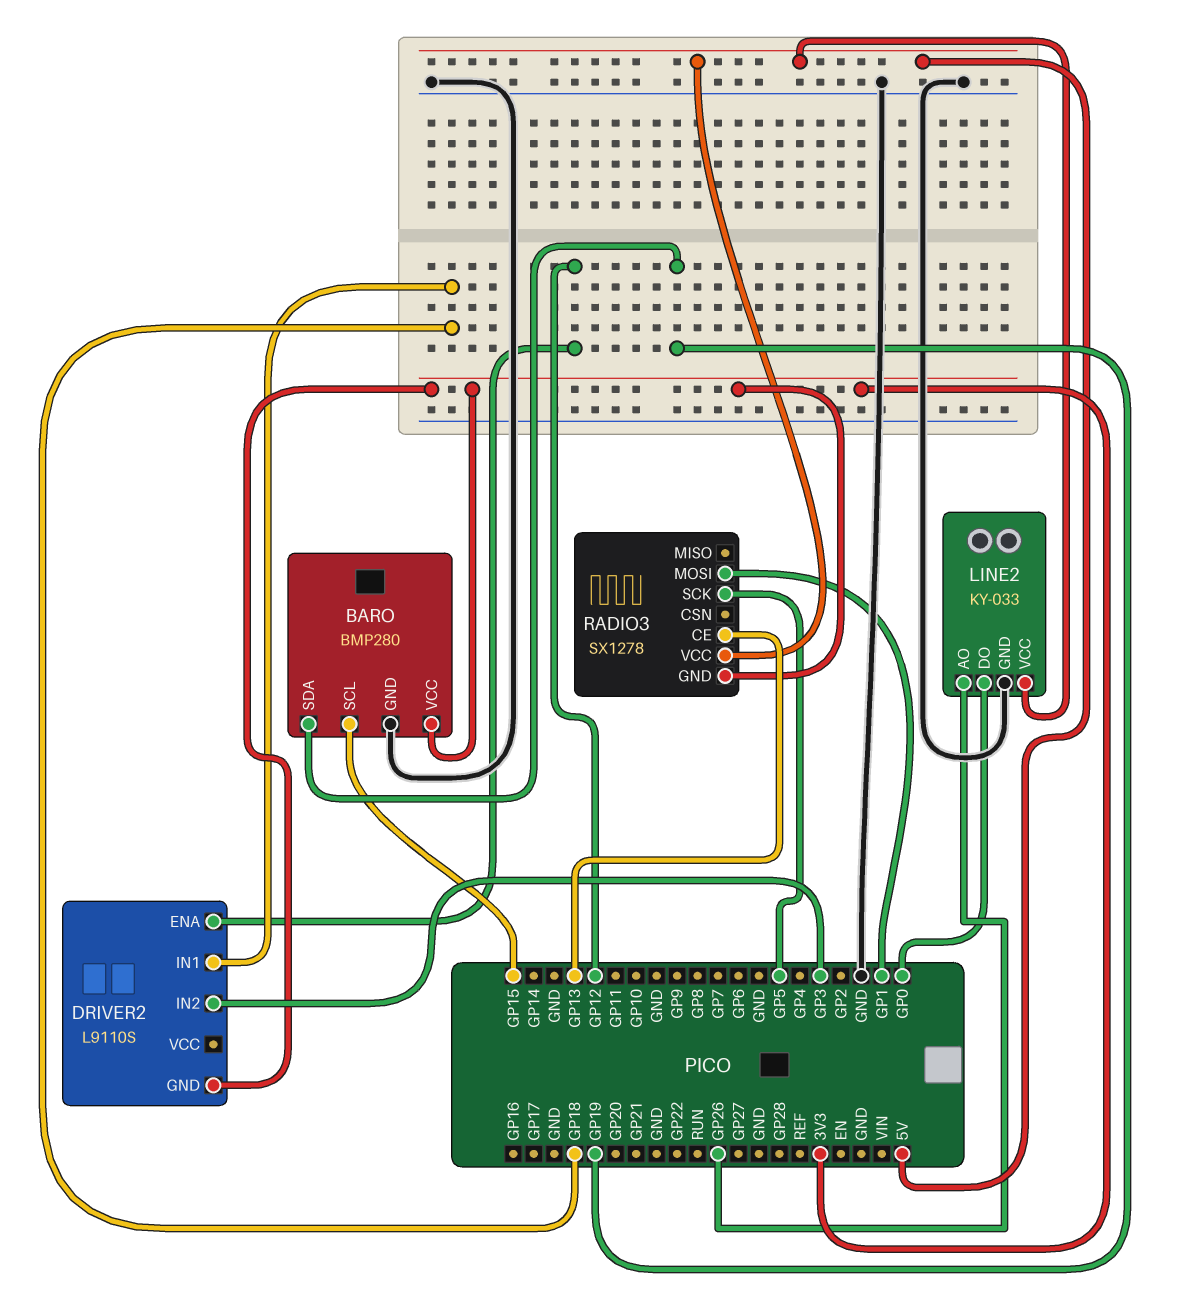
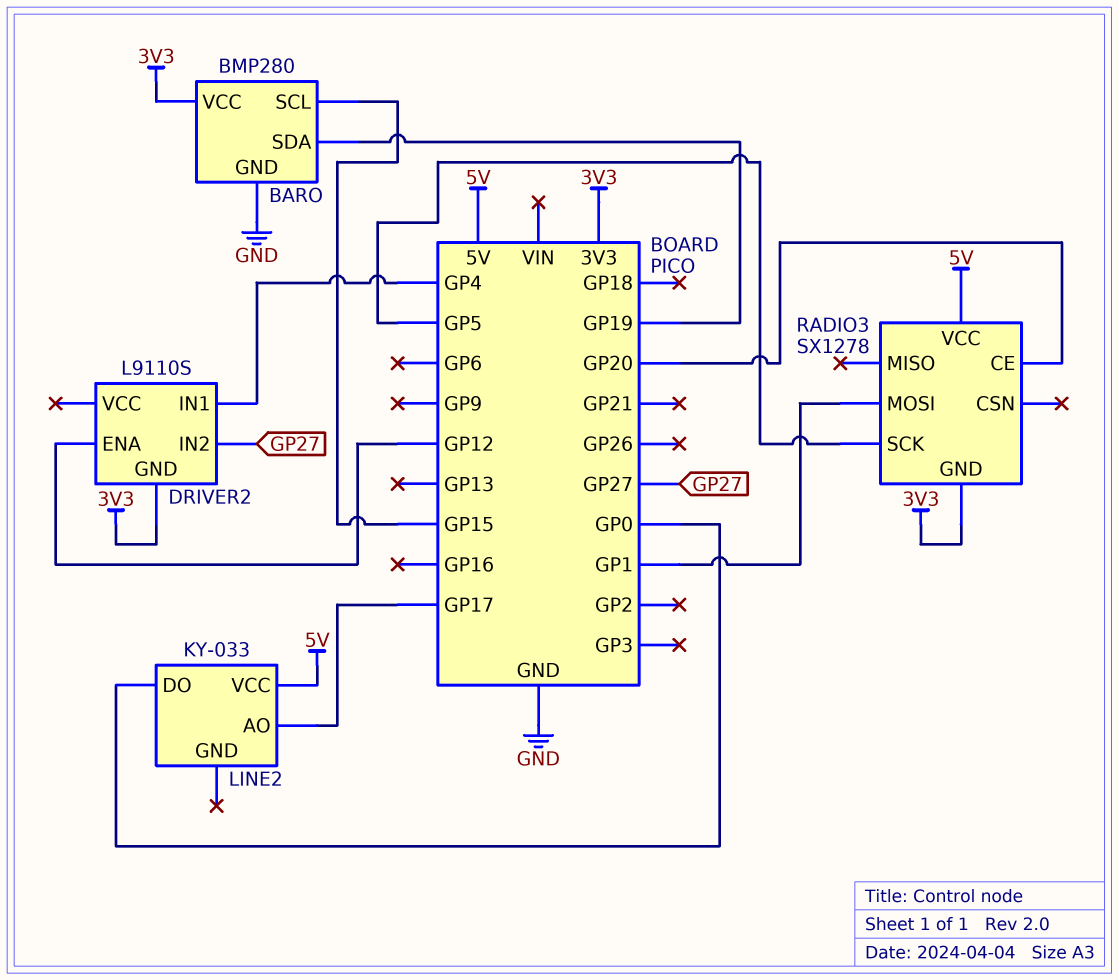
DRIVER2 pin IN1: GP18 -> GP4
DRIVER2 pin IN2: GP3 -> GP27
LINE2 pin AO: GP26 -> GP17
LINE2 pin GND: GND -> none
RADIO3 pin CE: GP13 -> GP20

